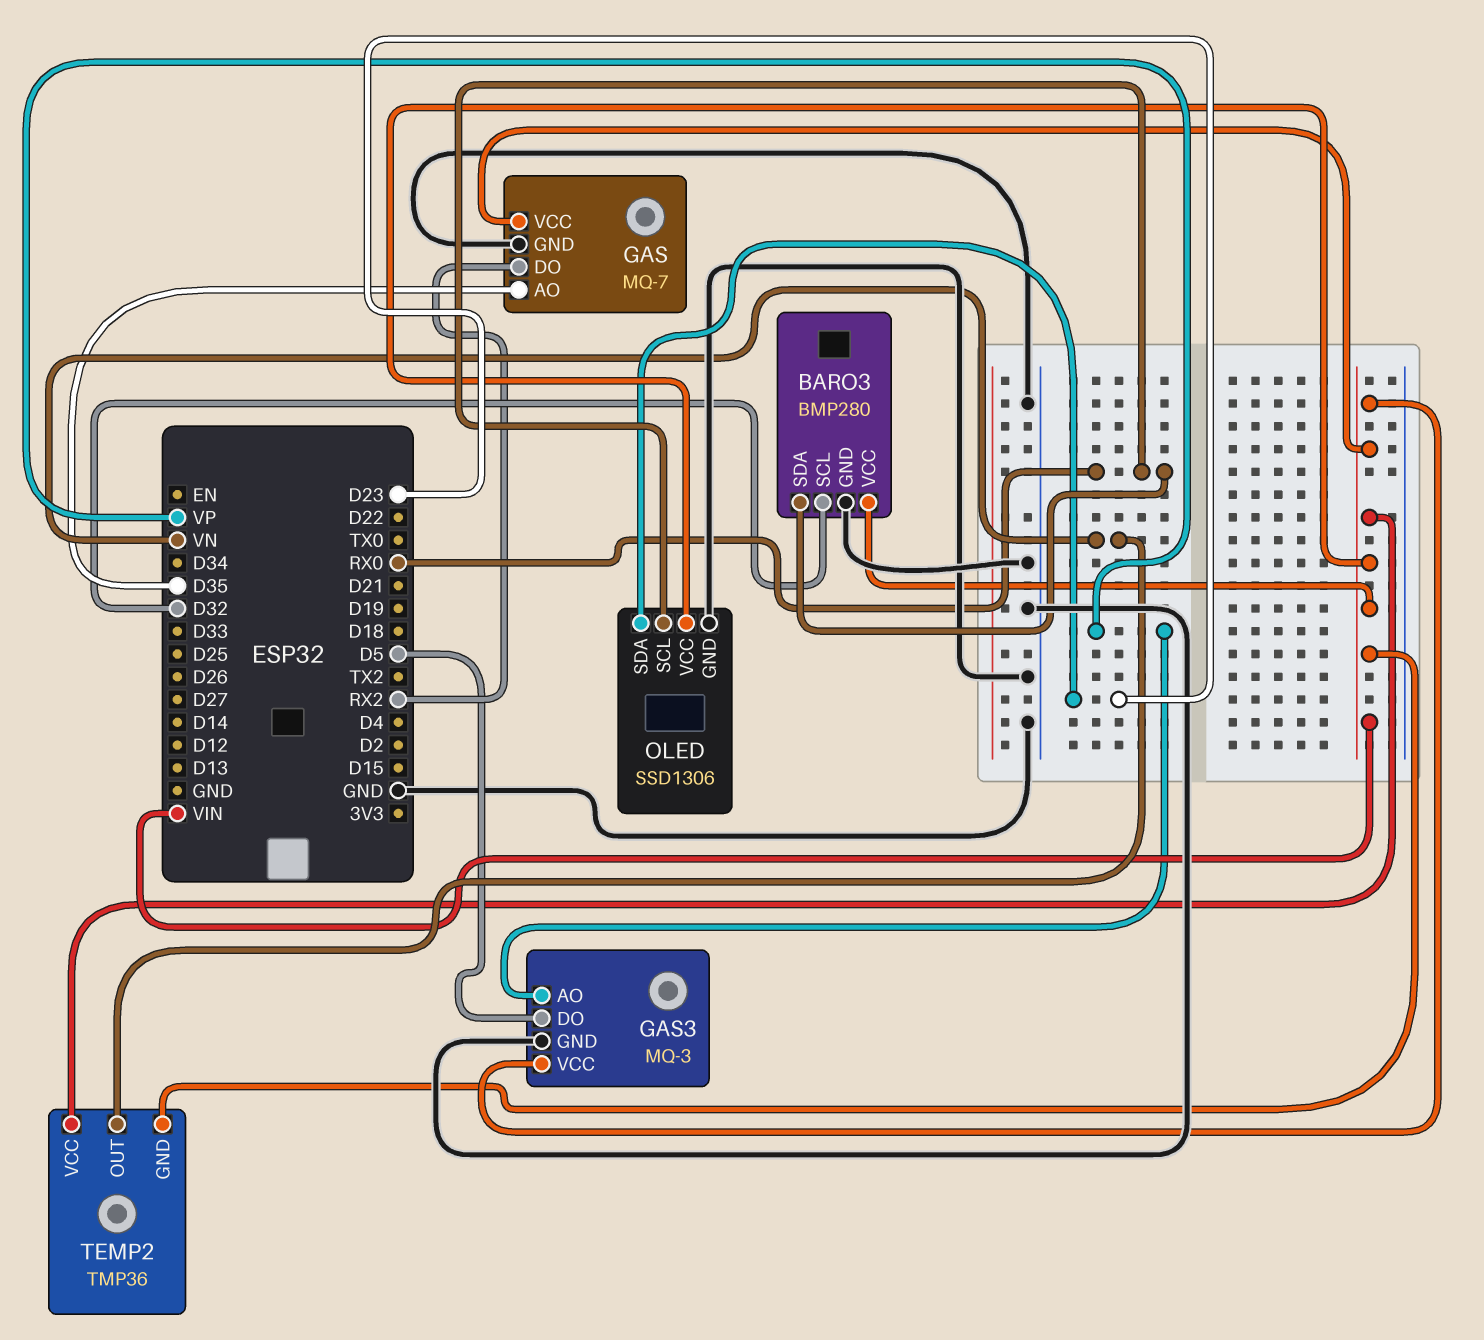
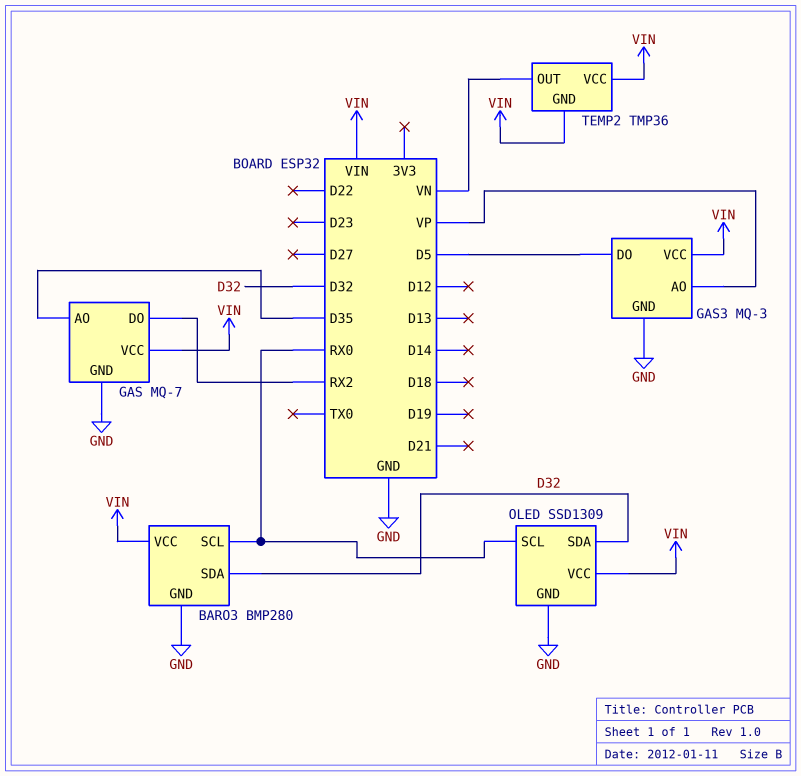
BARO3 pin SCL: D32 -> RX0
BARO3 pin SDA: RX0 -> D32
OLED: SSD1306 -> SSD1309
OLED pin SDA: D23 -> D32

